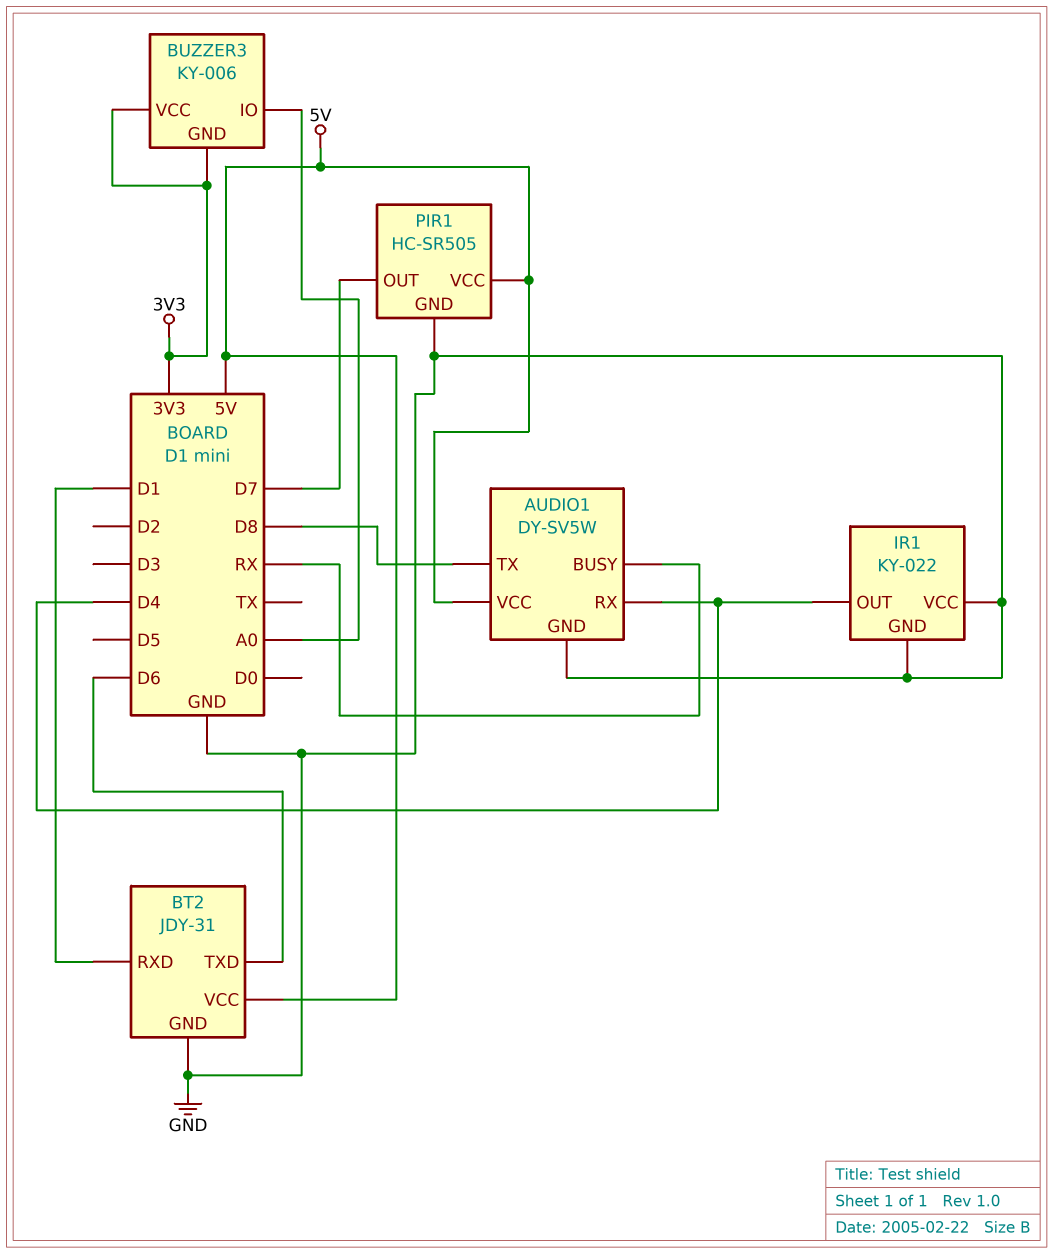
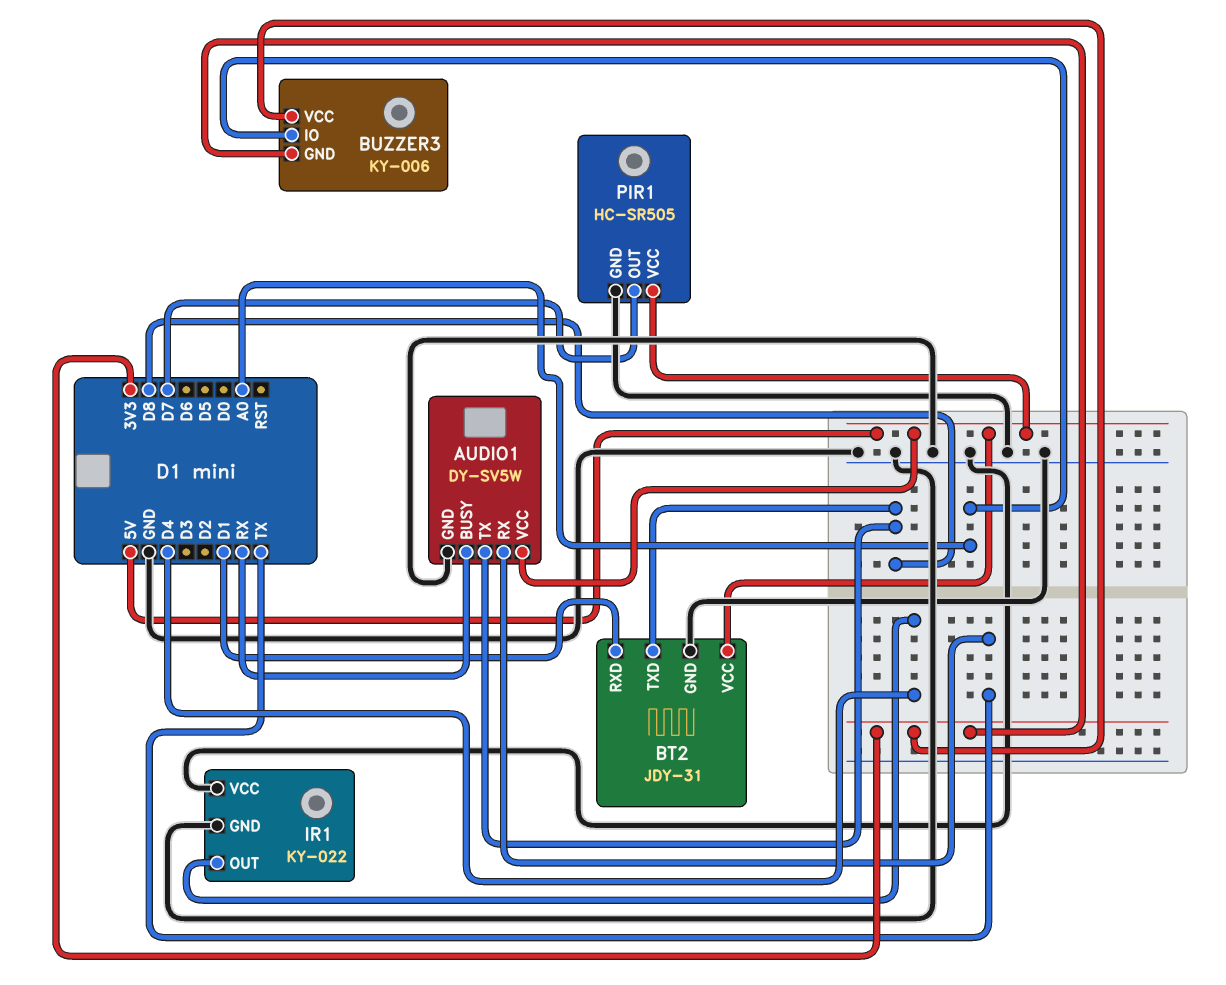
AUDIO1 pin RX: D4 -> TX
BT2 pin TXD: D6 -> D8

